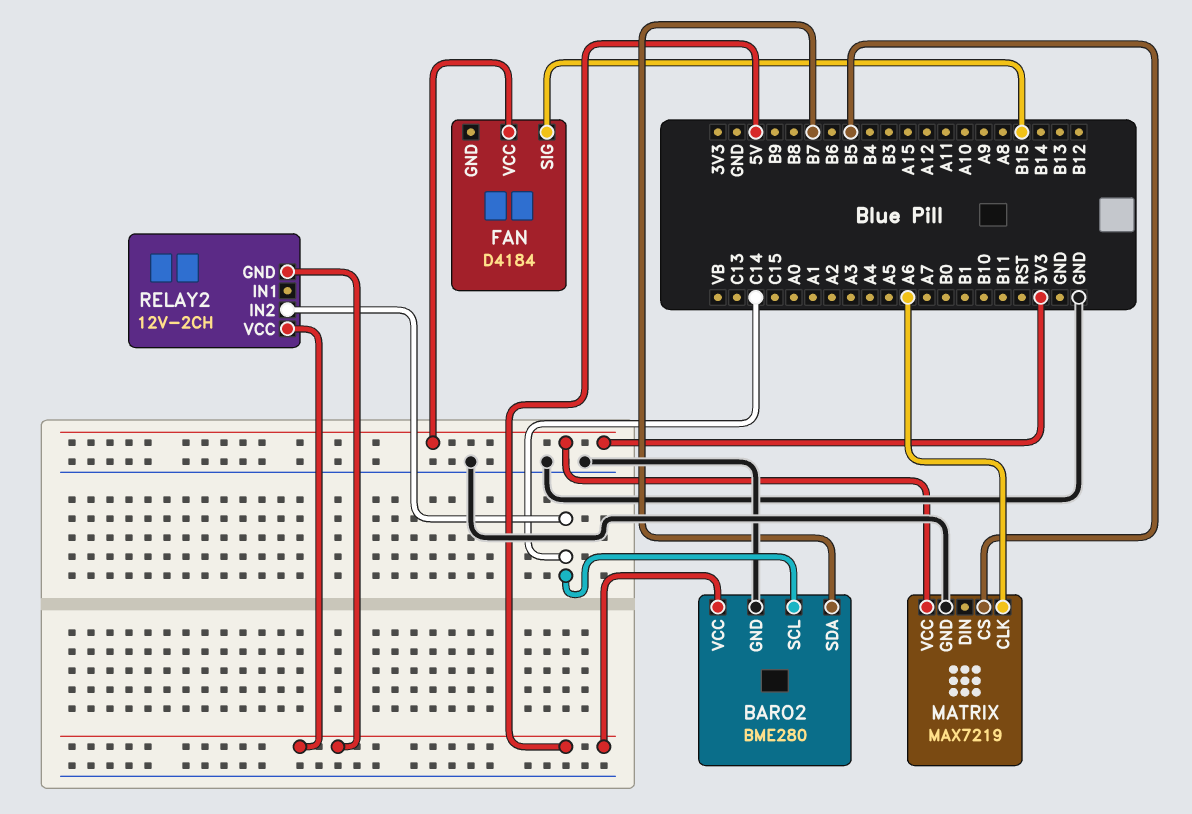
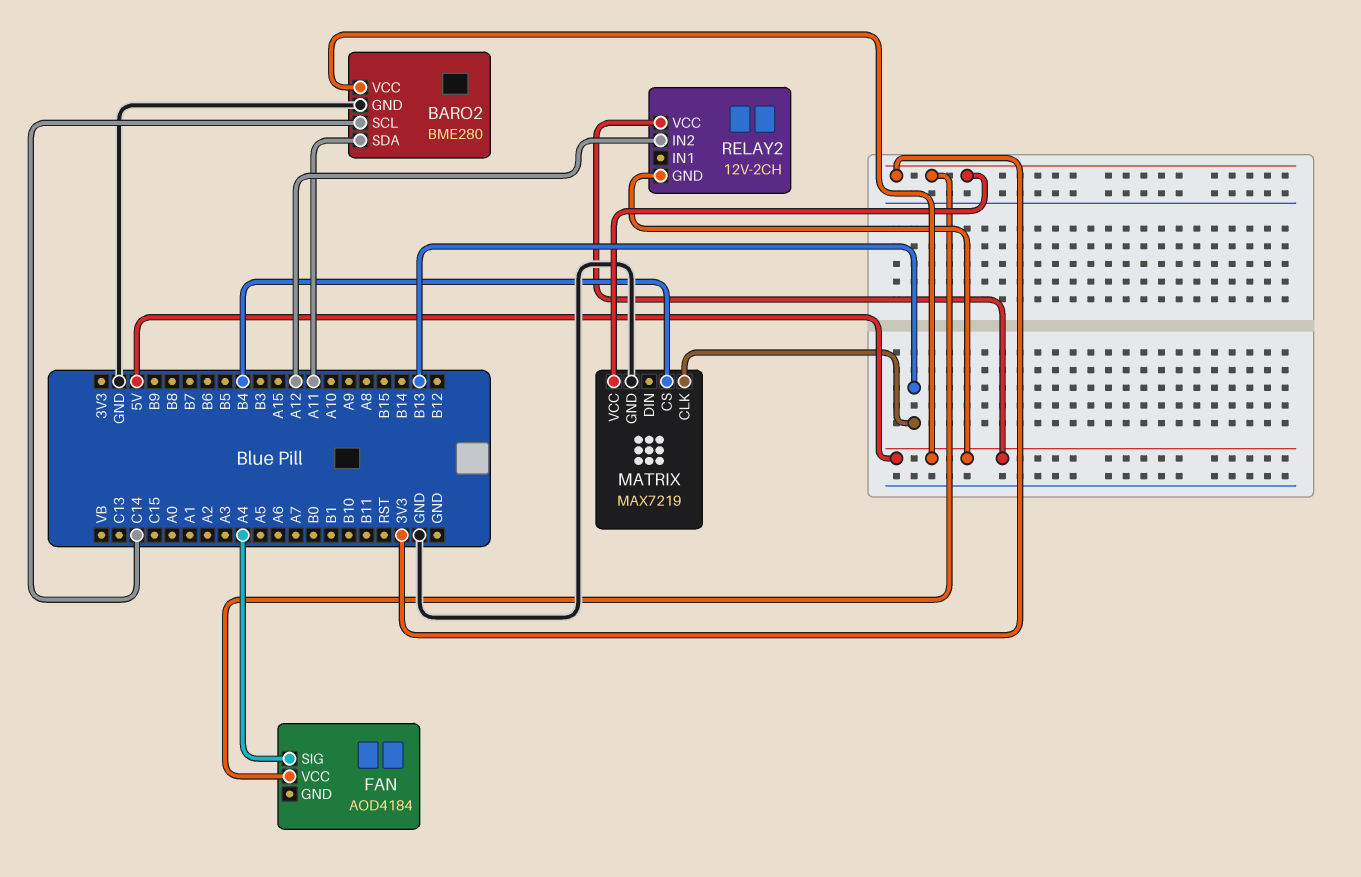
BARO2 pin SDA: B7 -> A11
FAN: D4184 -> AOD4184
FAN pin SIG: B15 -> A4
MATRIX pin CLK: A6 -> B13
MATRIX pin CS: B5 -> B4
RELAY2 pin IN2: C14 -> A12

